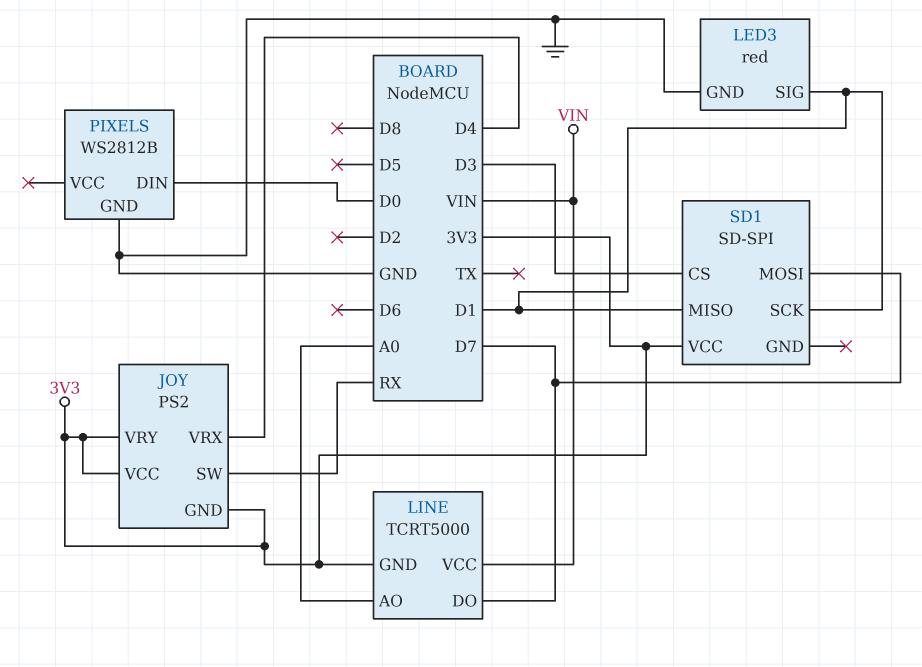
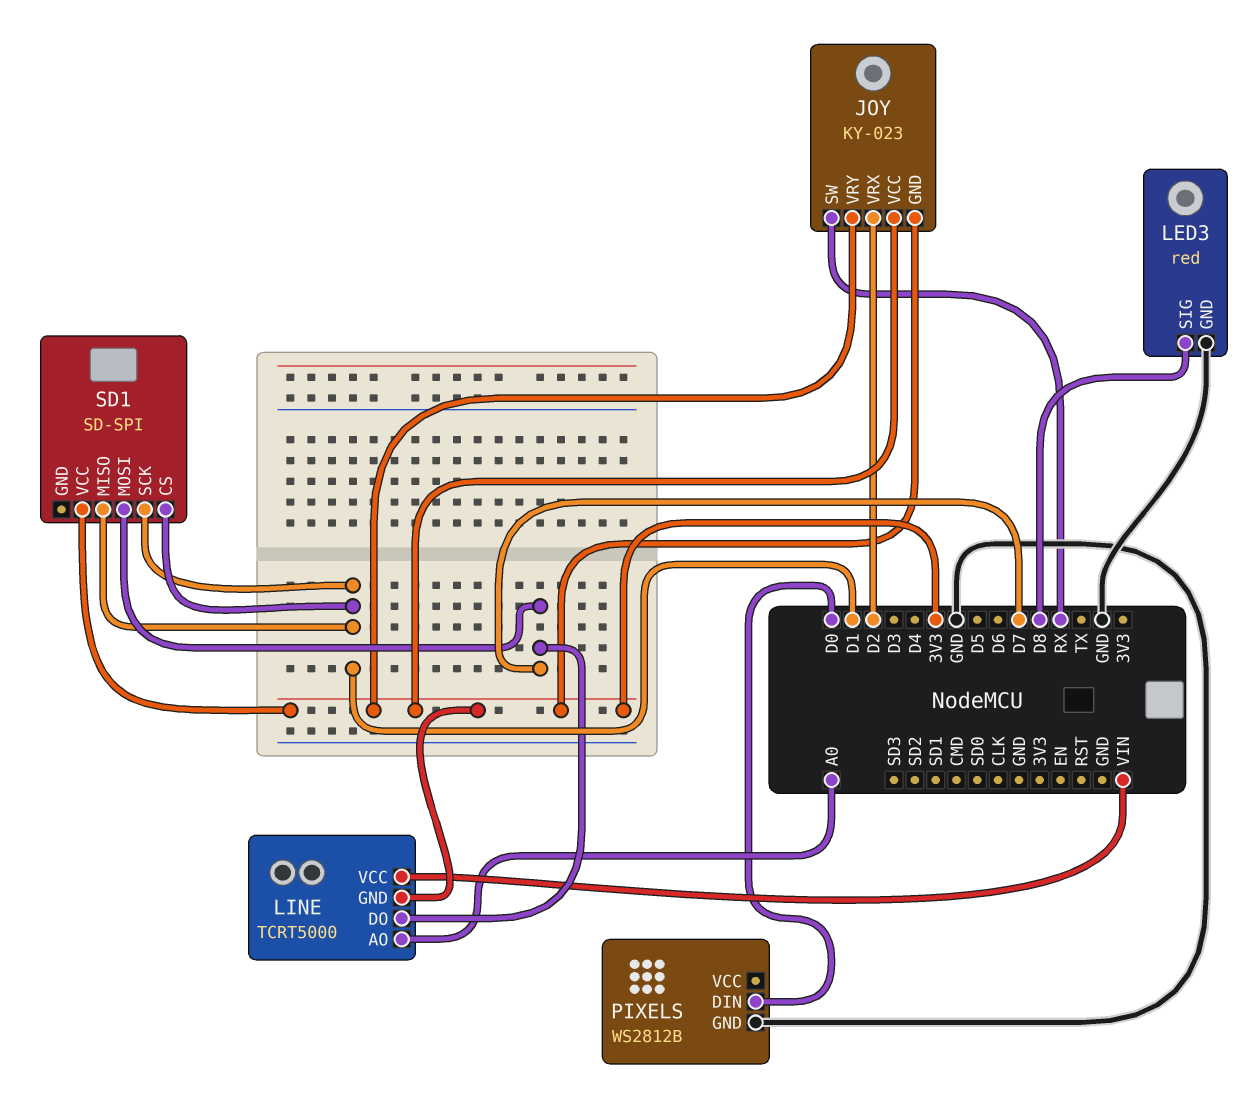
JOY: PS2 -> KY-023
JOY pin VRX: D4 -> D2
LED3 pin SIG: D1 -> D8
SD1 pin CS: D3 -> D1

